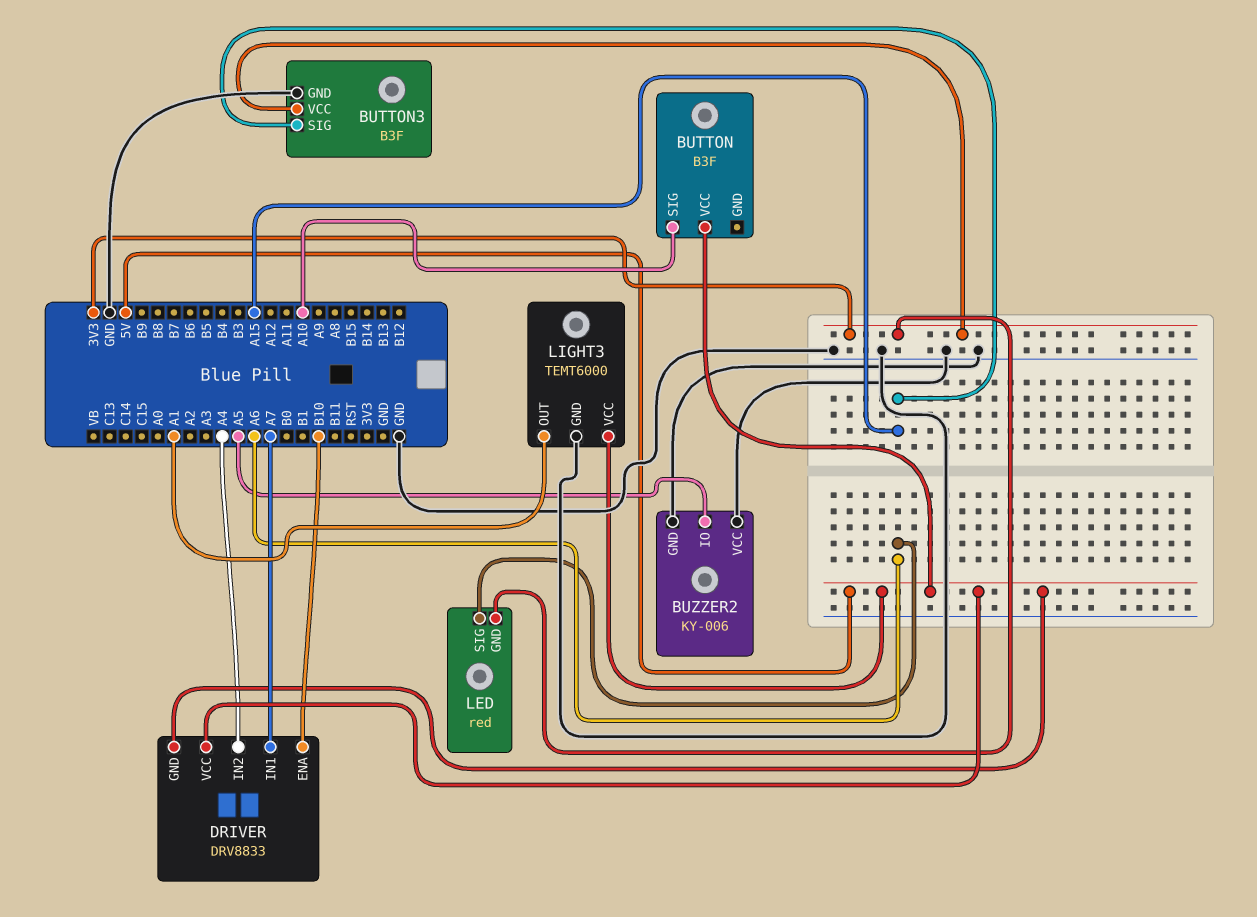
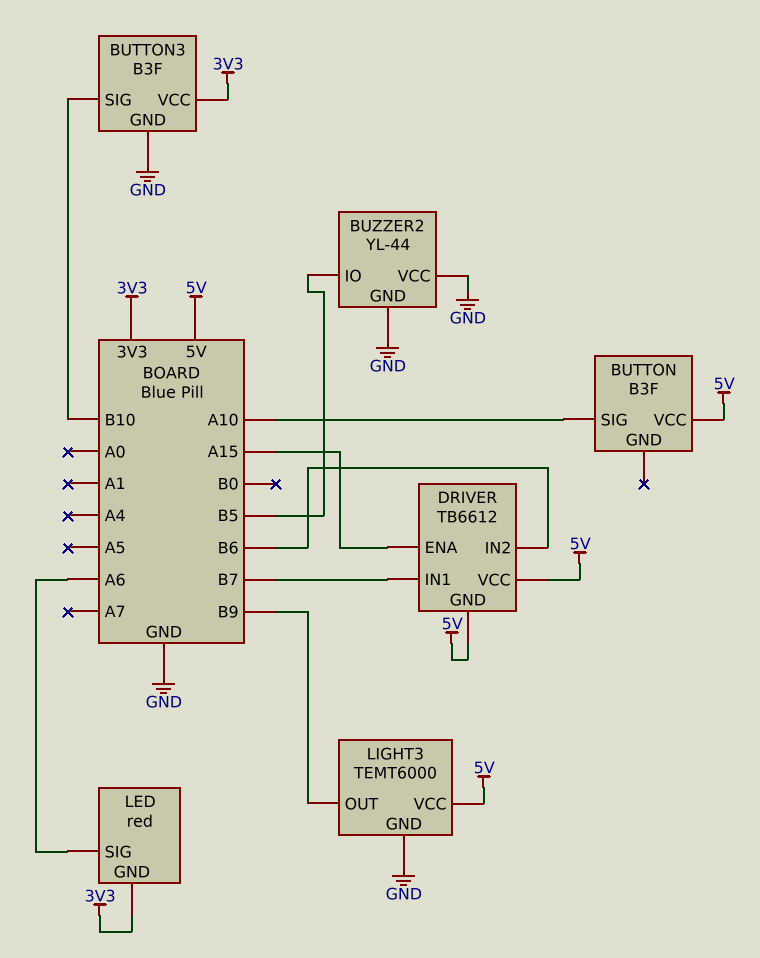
BUTTON3 pin SIG: A15 -> B10
BUZZER2: KY-006 -> YL-44
BUZZER2 pin IO: A5 -> B5
DRIVER: DRV8833 -> TB6612
DRIVER pin ENA: B10 -> A15
DRIVER pin IN1: A7 -> B7
DRIVER pin IN2: A4 -> B6
LIGHT3 pin OUT: A1 -> B9

